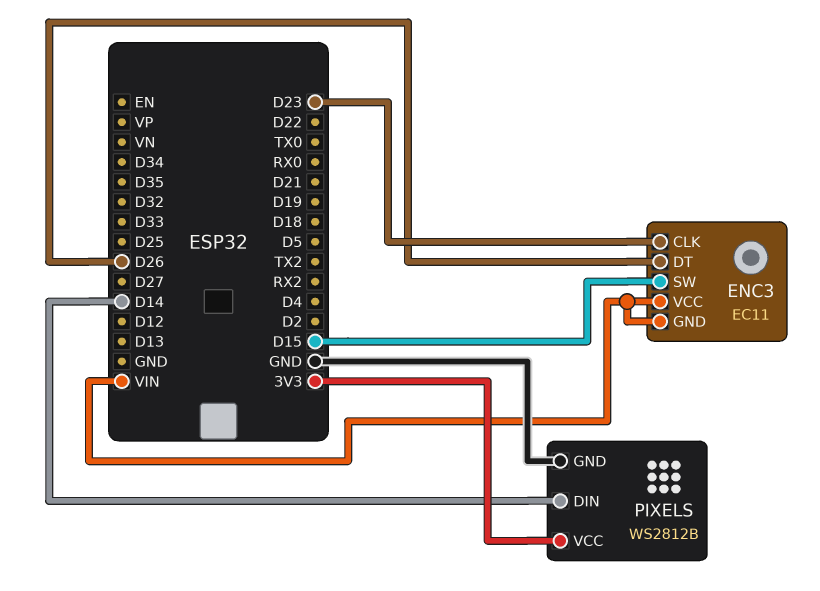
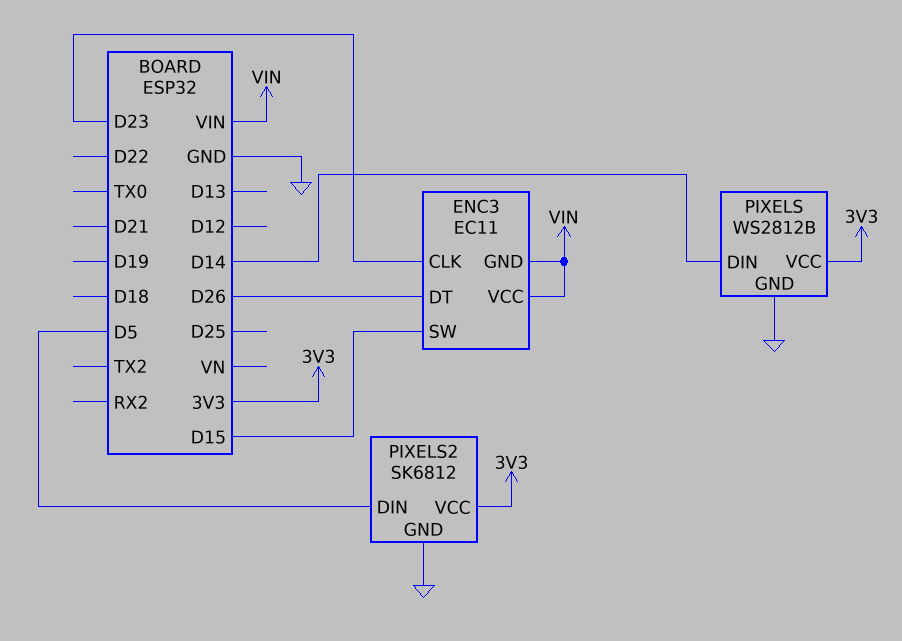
PIXELS2: none -> SK6812
PIXELS2 pin DIN: none -> D5
PIXELS2 pin GND: none -> GND
PIXELS2 pin VCC: none -> 3V3

